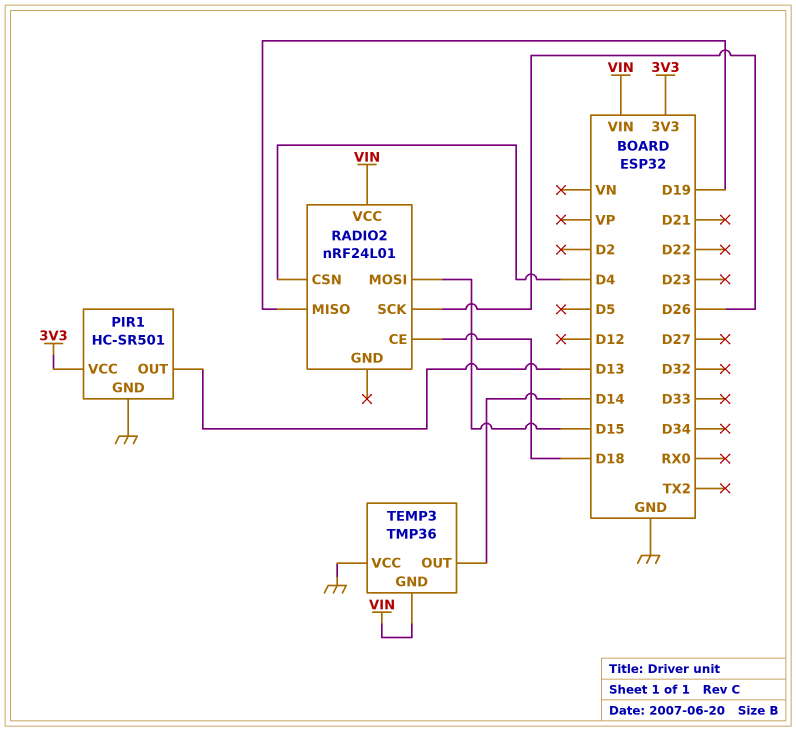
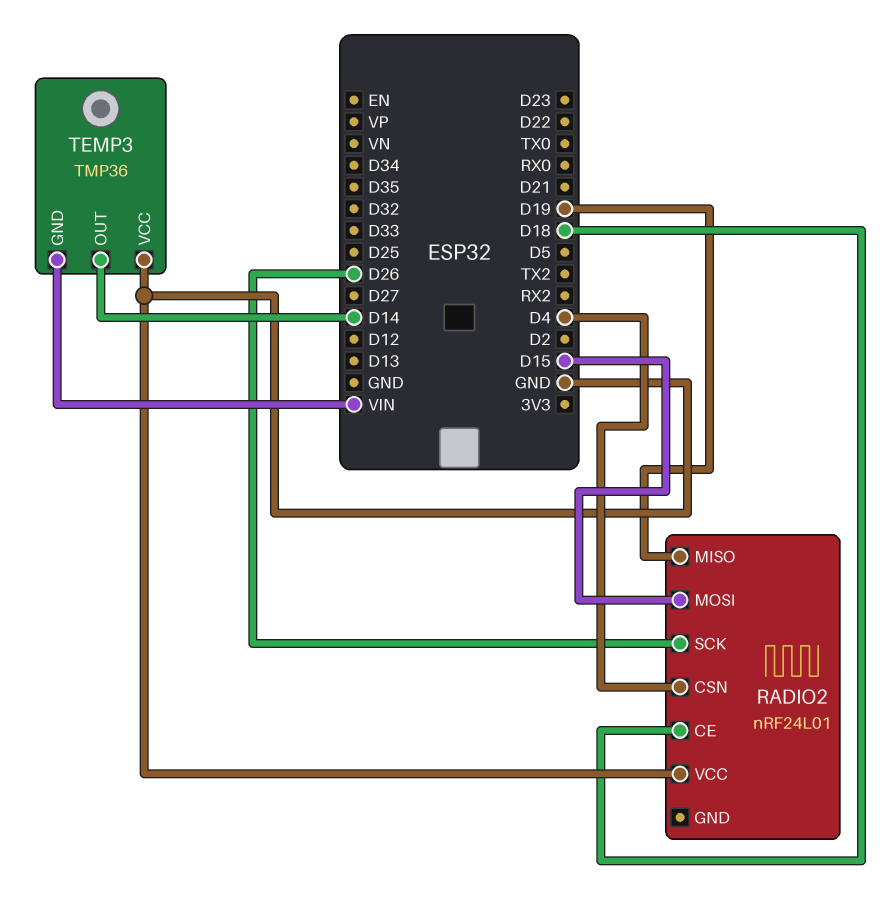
PIR1: HC-SR501 -> none
PIR1 pin GND: GND -> none
PIR1 pin OUT: D13 -> none
PIR1 pin VCC: 3V3 -> none
RADIO2 pin VCC: VIN -> GND

